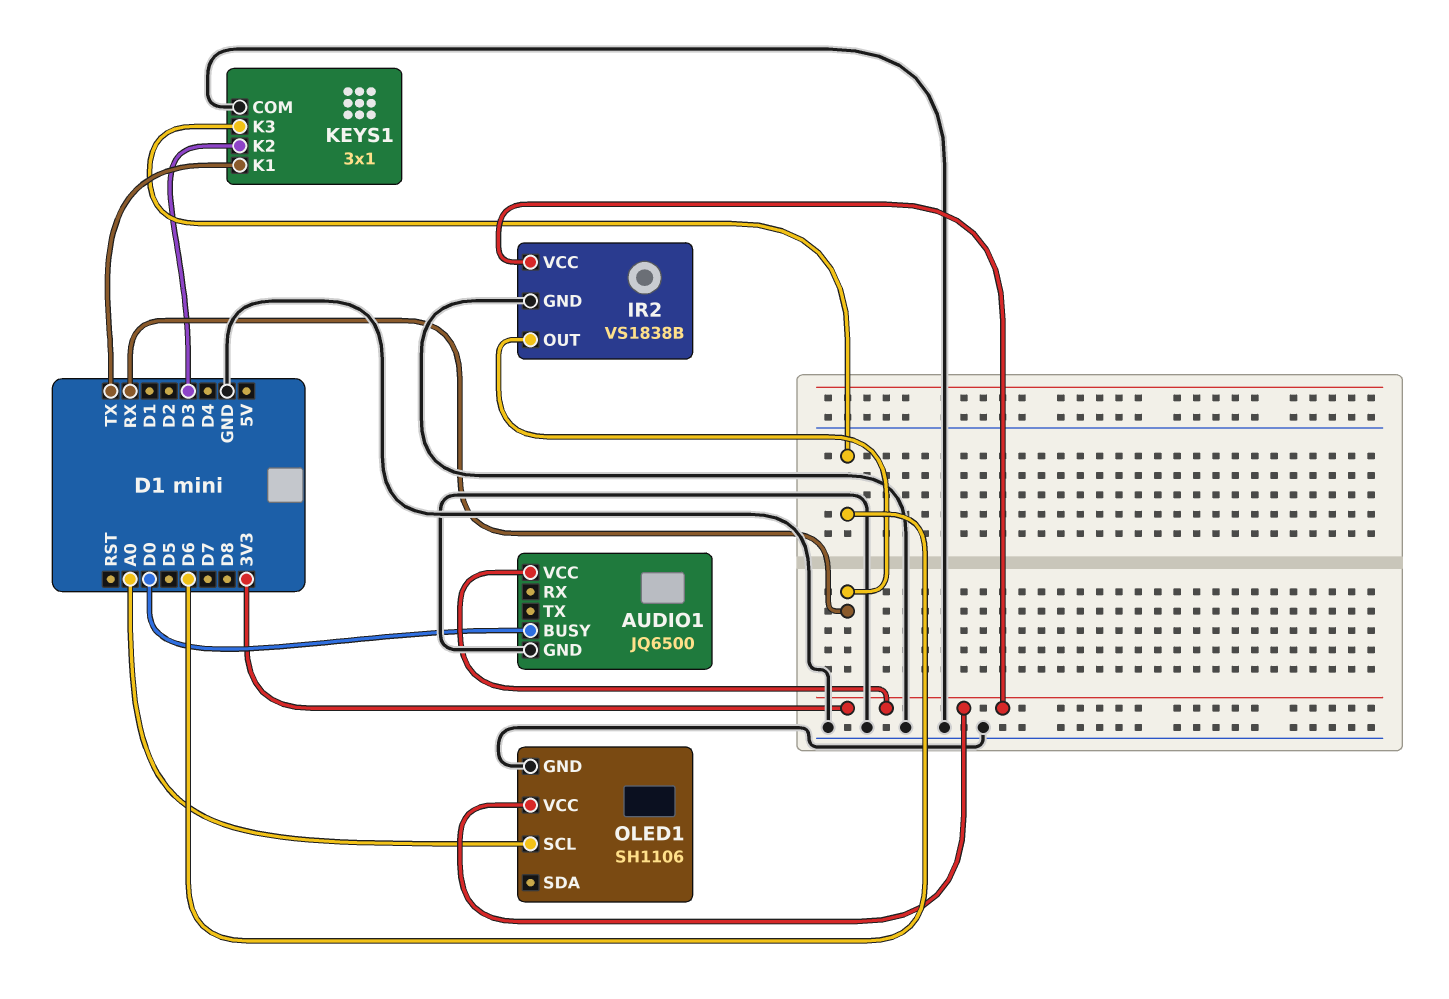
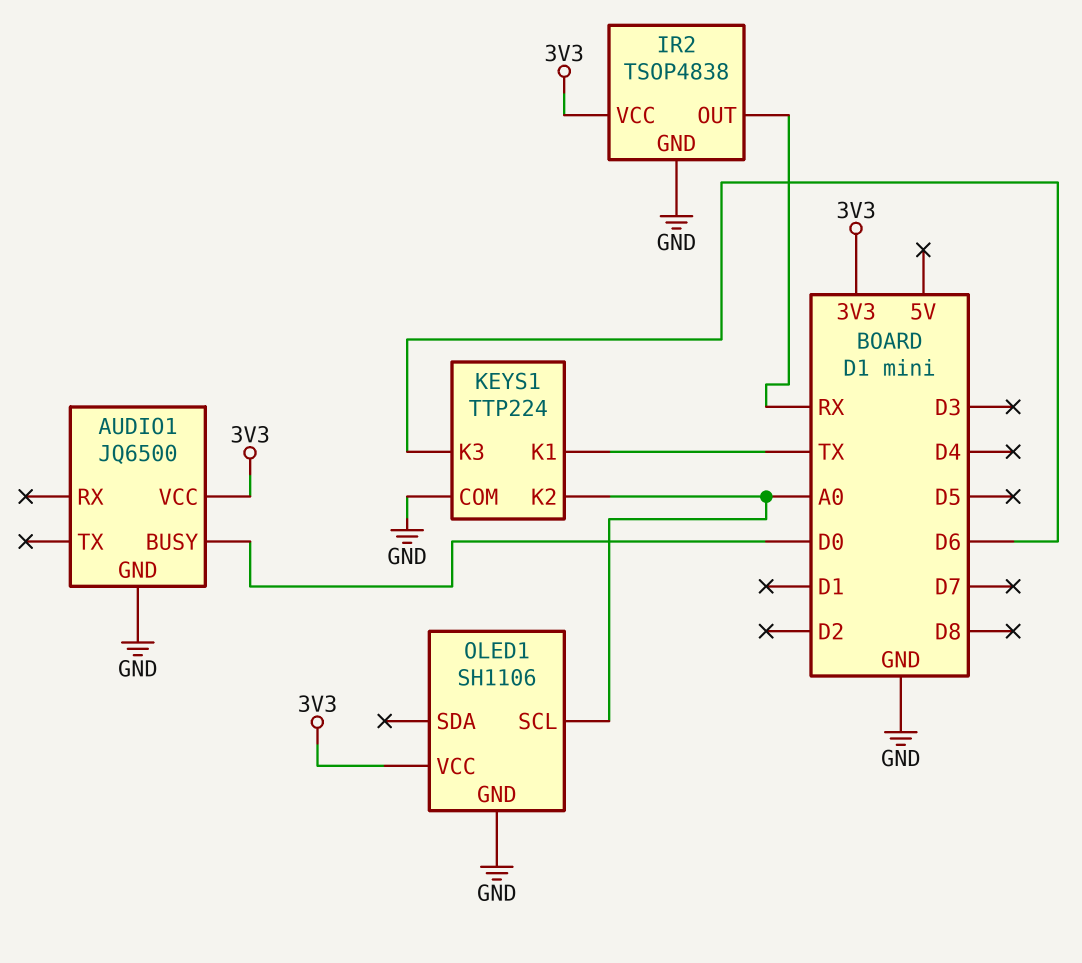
IR2: VS1838B -> TSOP4838
KEYS1: 3x1 -> TTP224
KEYS1 pin K2: D3 -> A0

